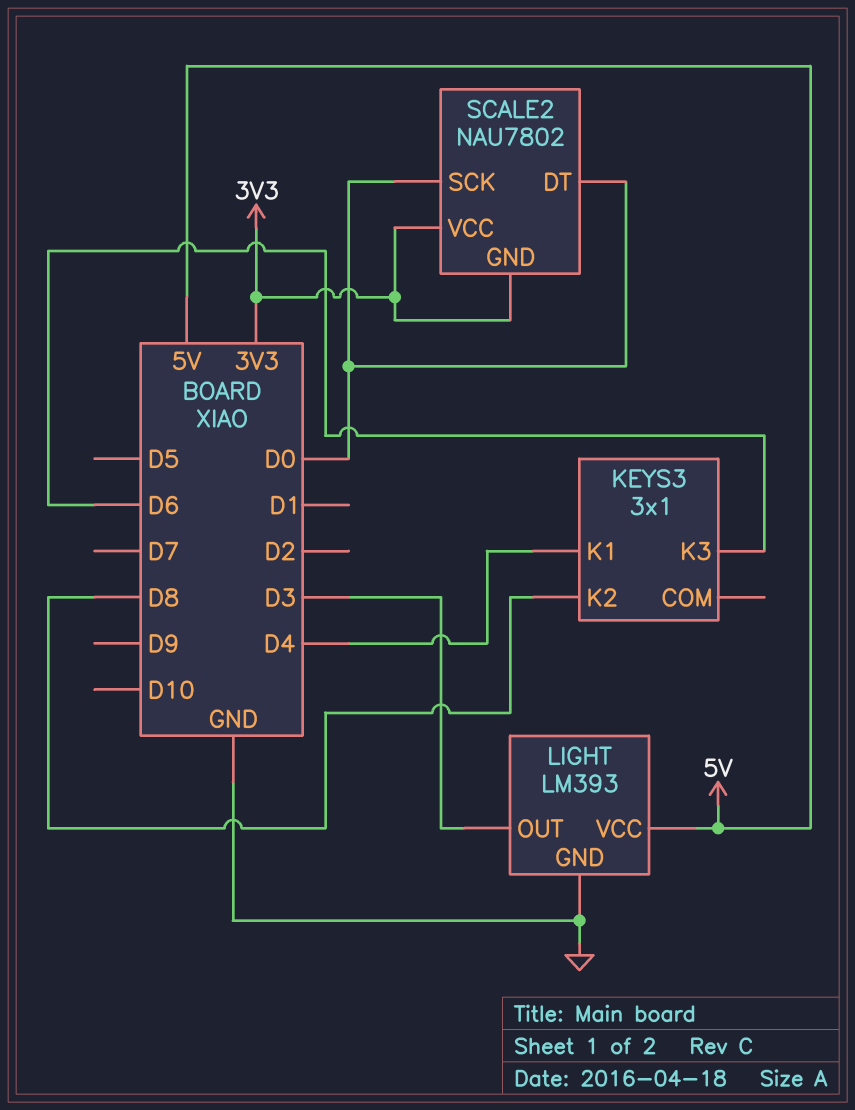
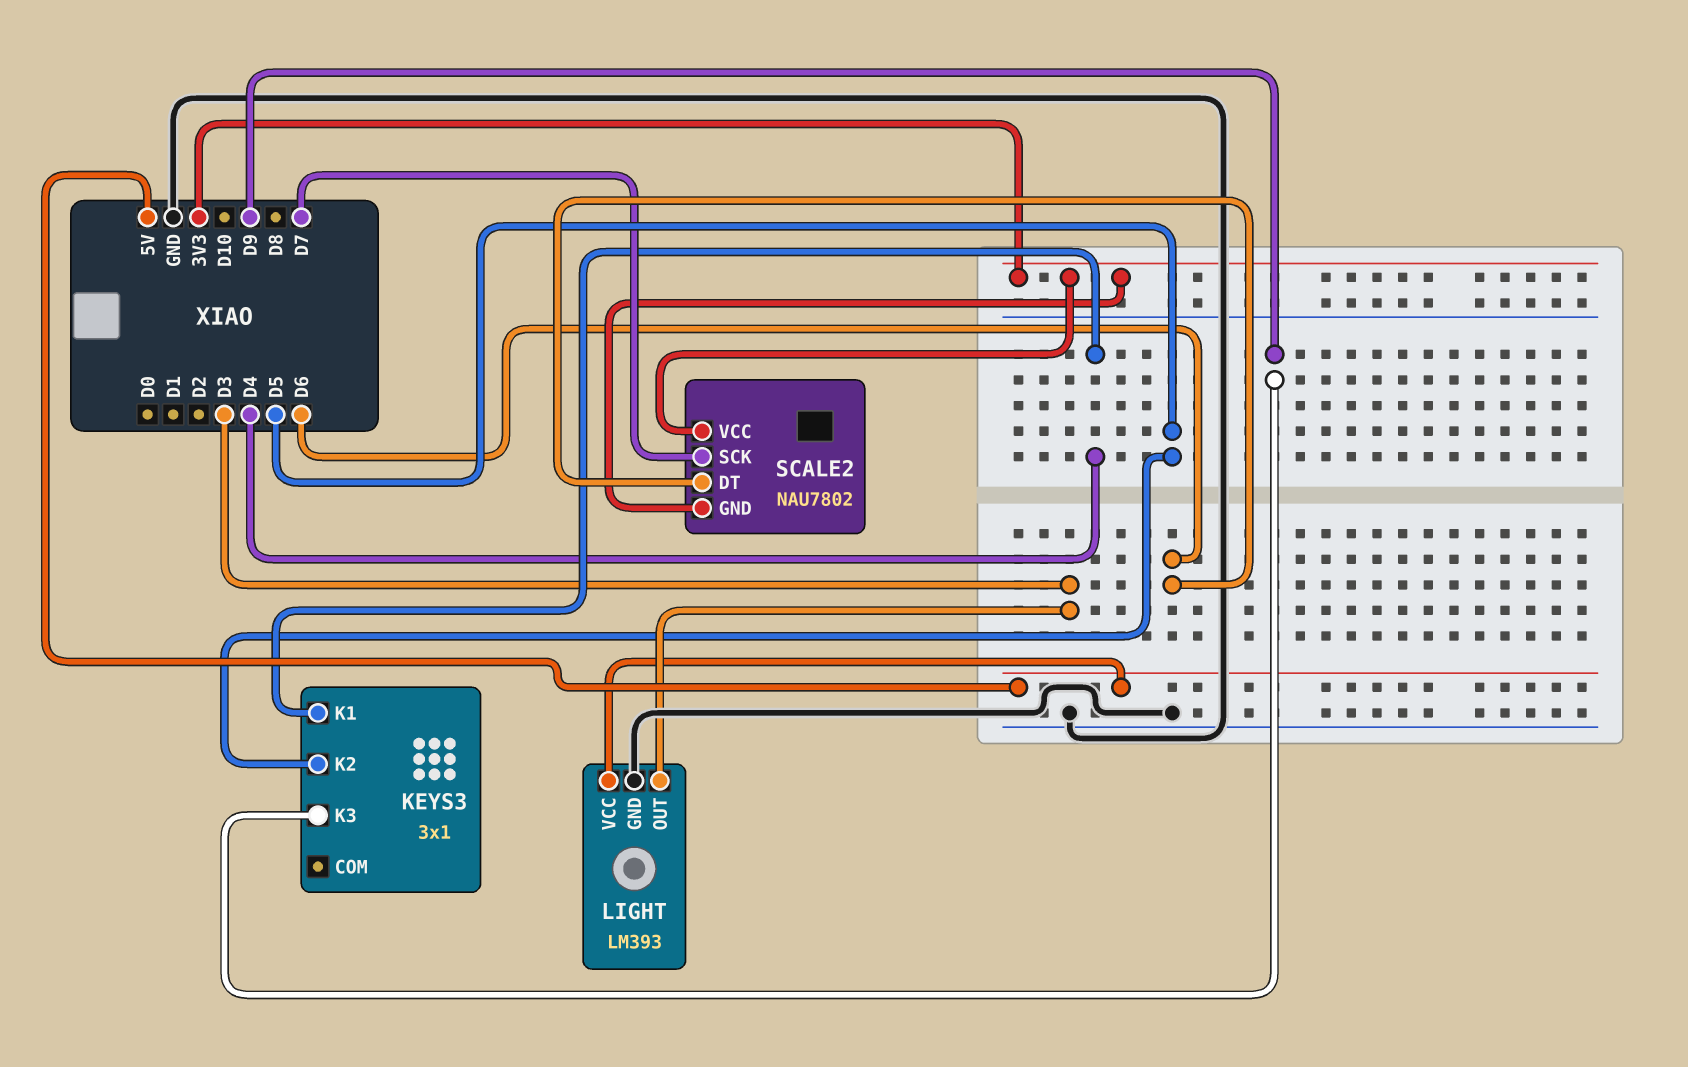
KEYS3 pin K2: D8 -> D5
KEYS3 pin K3: D6 -> D9
SCALE2 pin DT: D0 -> D6
SCALE2 pin SCK: D0 -> D7

